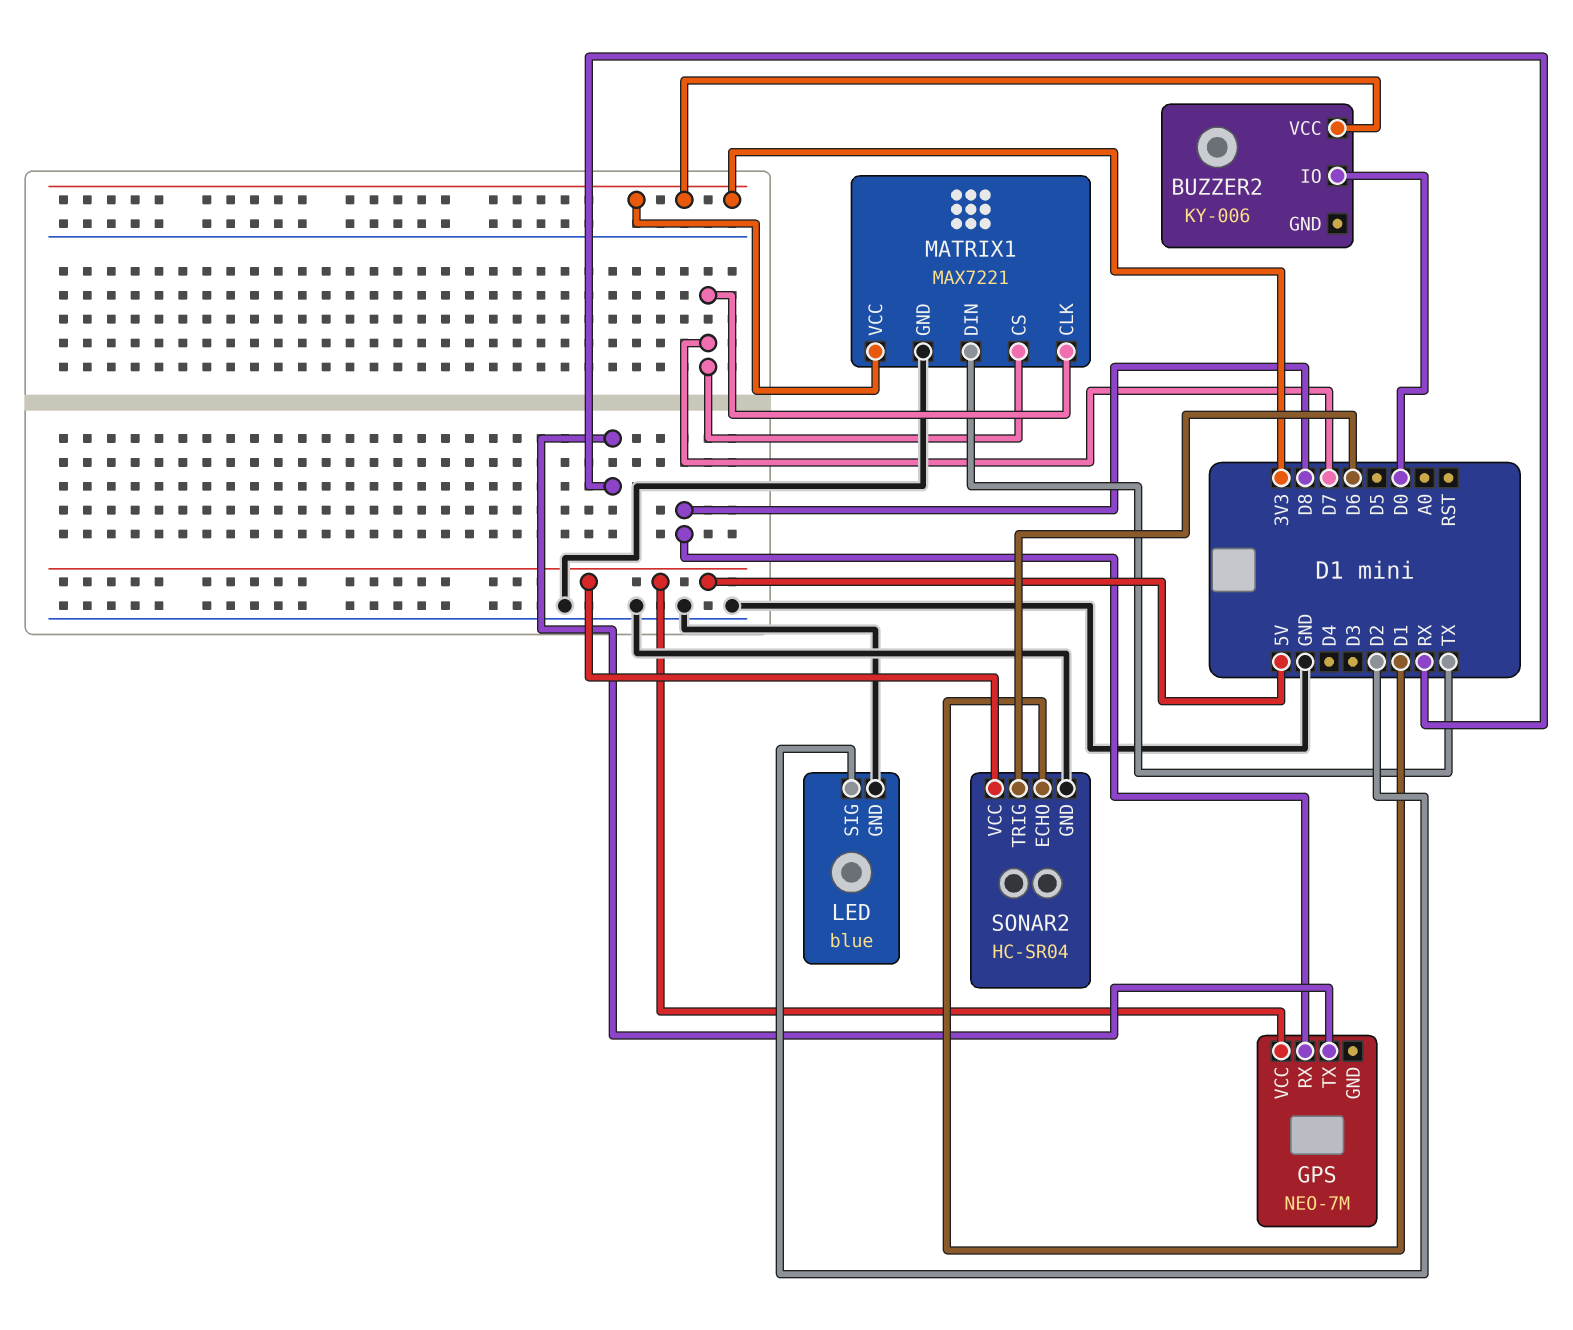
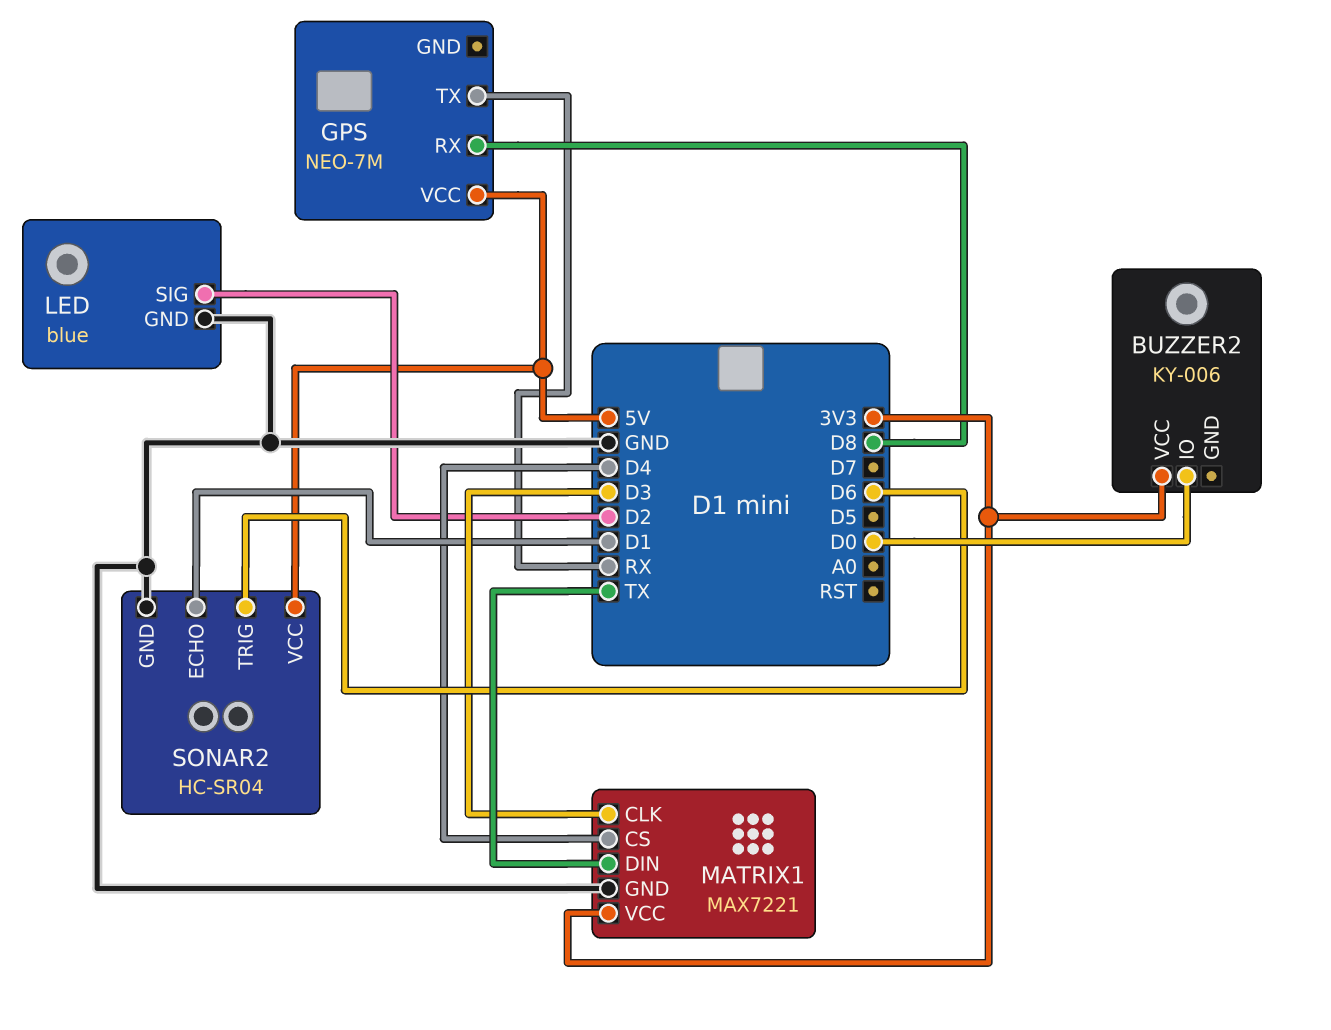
MATRIX1 pin CLK: D7 -> D3
MATRIX1 pin CS: D7 -> D4

